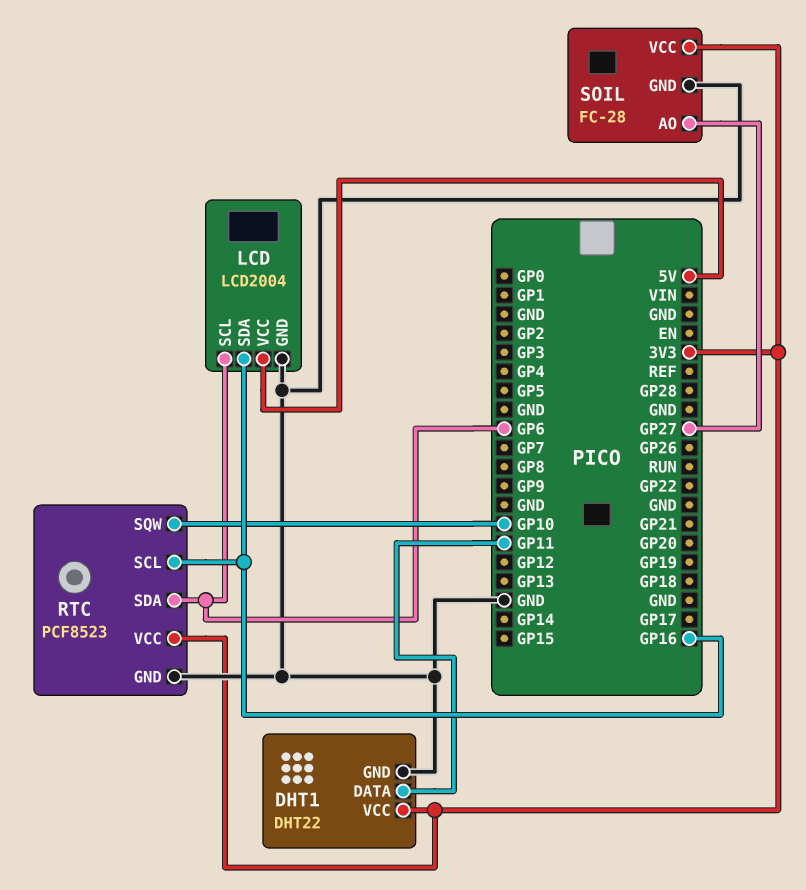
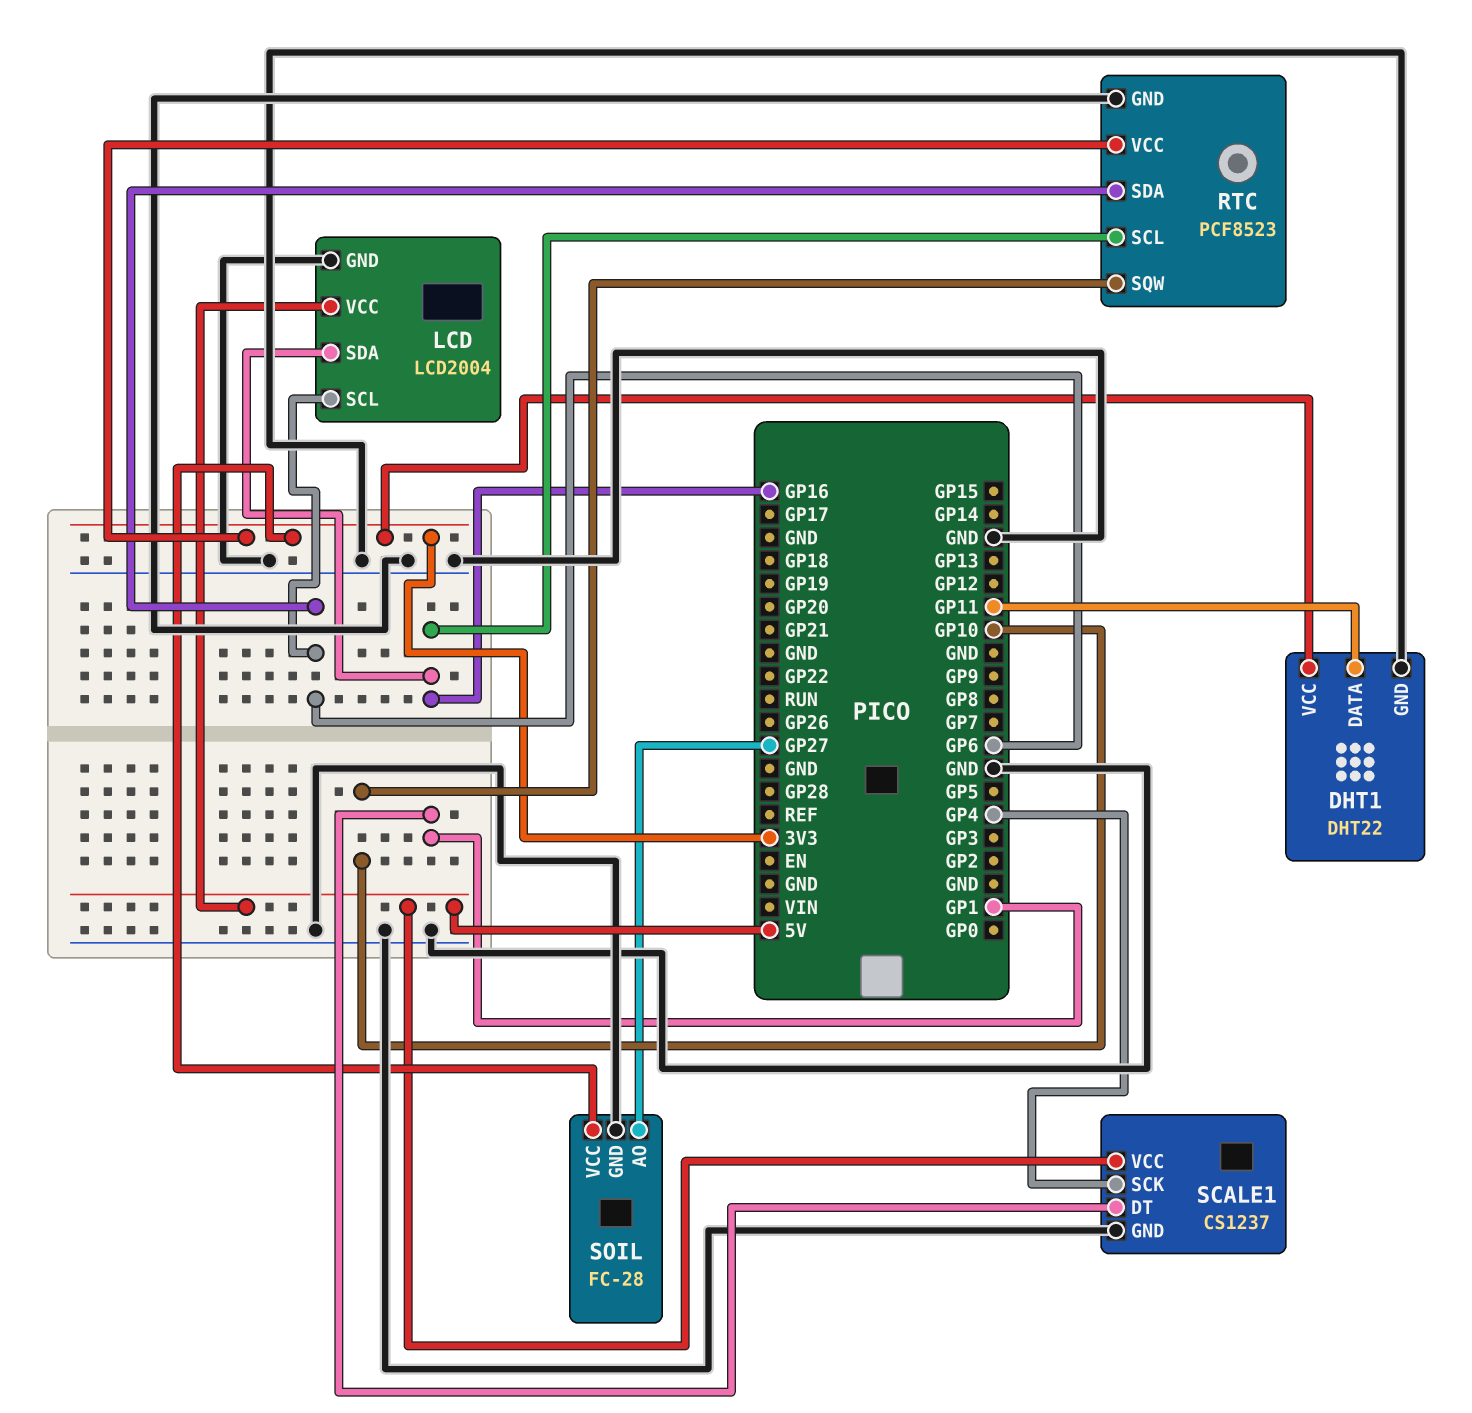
SCALE1: none -> CS1237
SCALE1 pin DT: none -> GP1
SCALE1 pin GND: none -> GND
SCALE1 pin SCK: none -> GP4
SCALE1 pin VCC: none -> 5V

